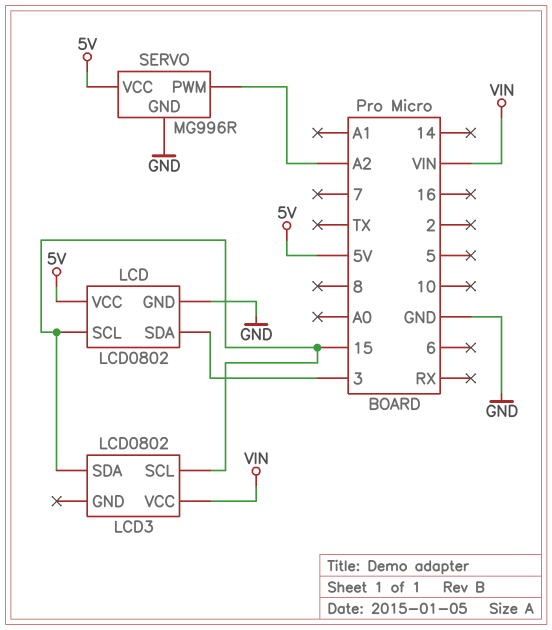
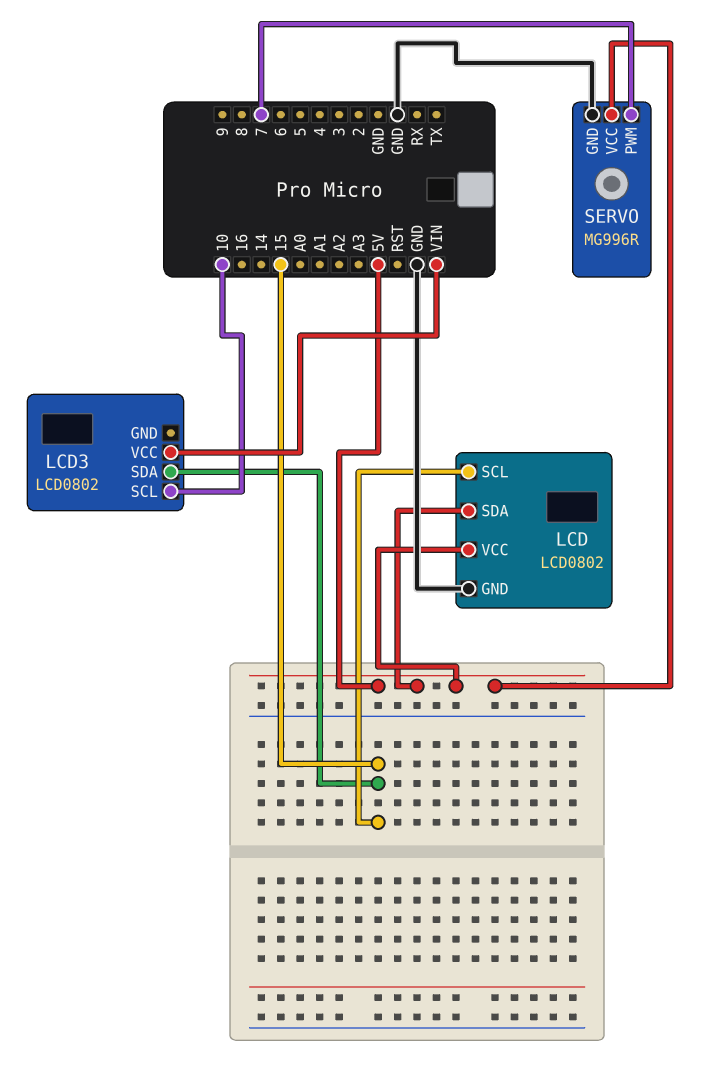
LCD pin SDA: 3 -> 5V
LCD3 pin SCL: 15 -> 10
SERVO pin PWM: A2 -> 7

